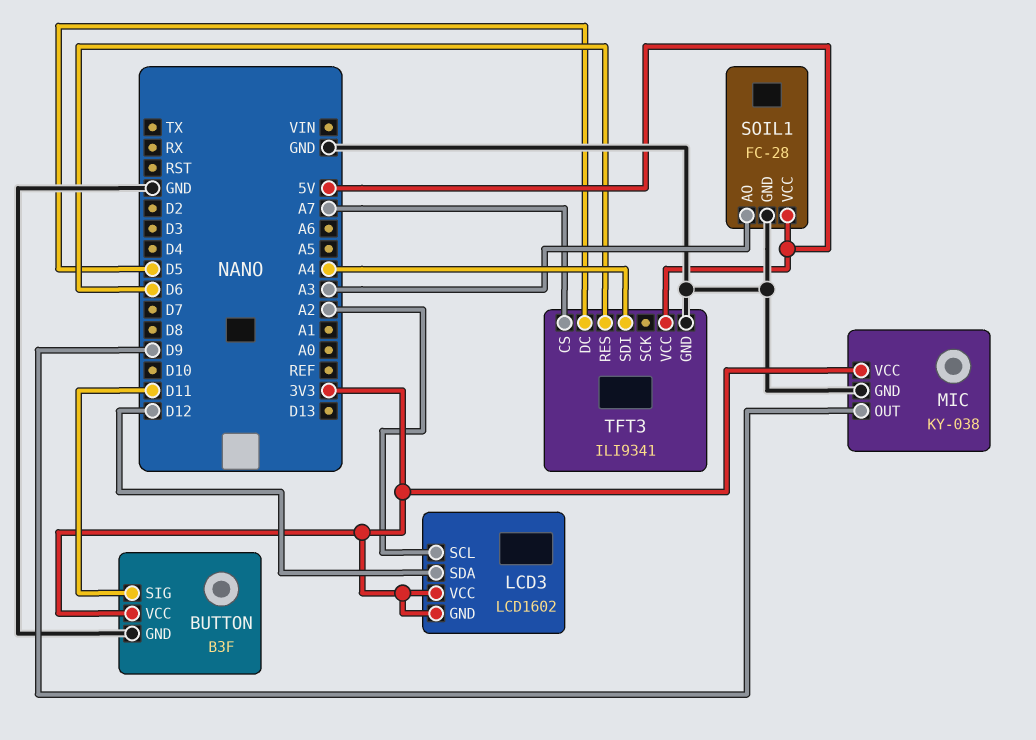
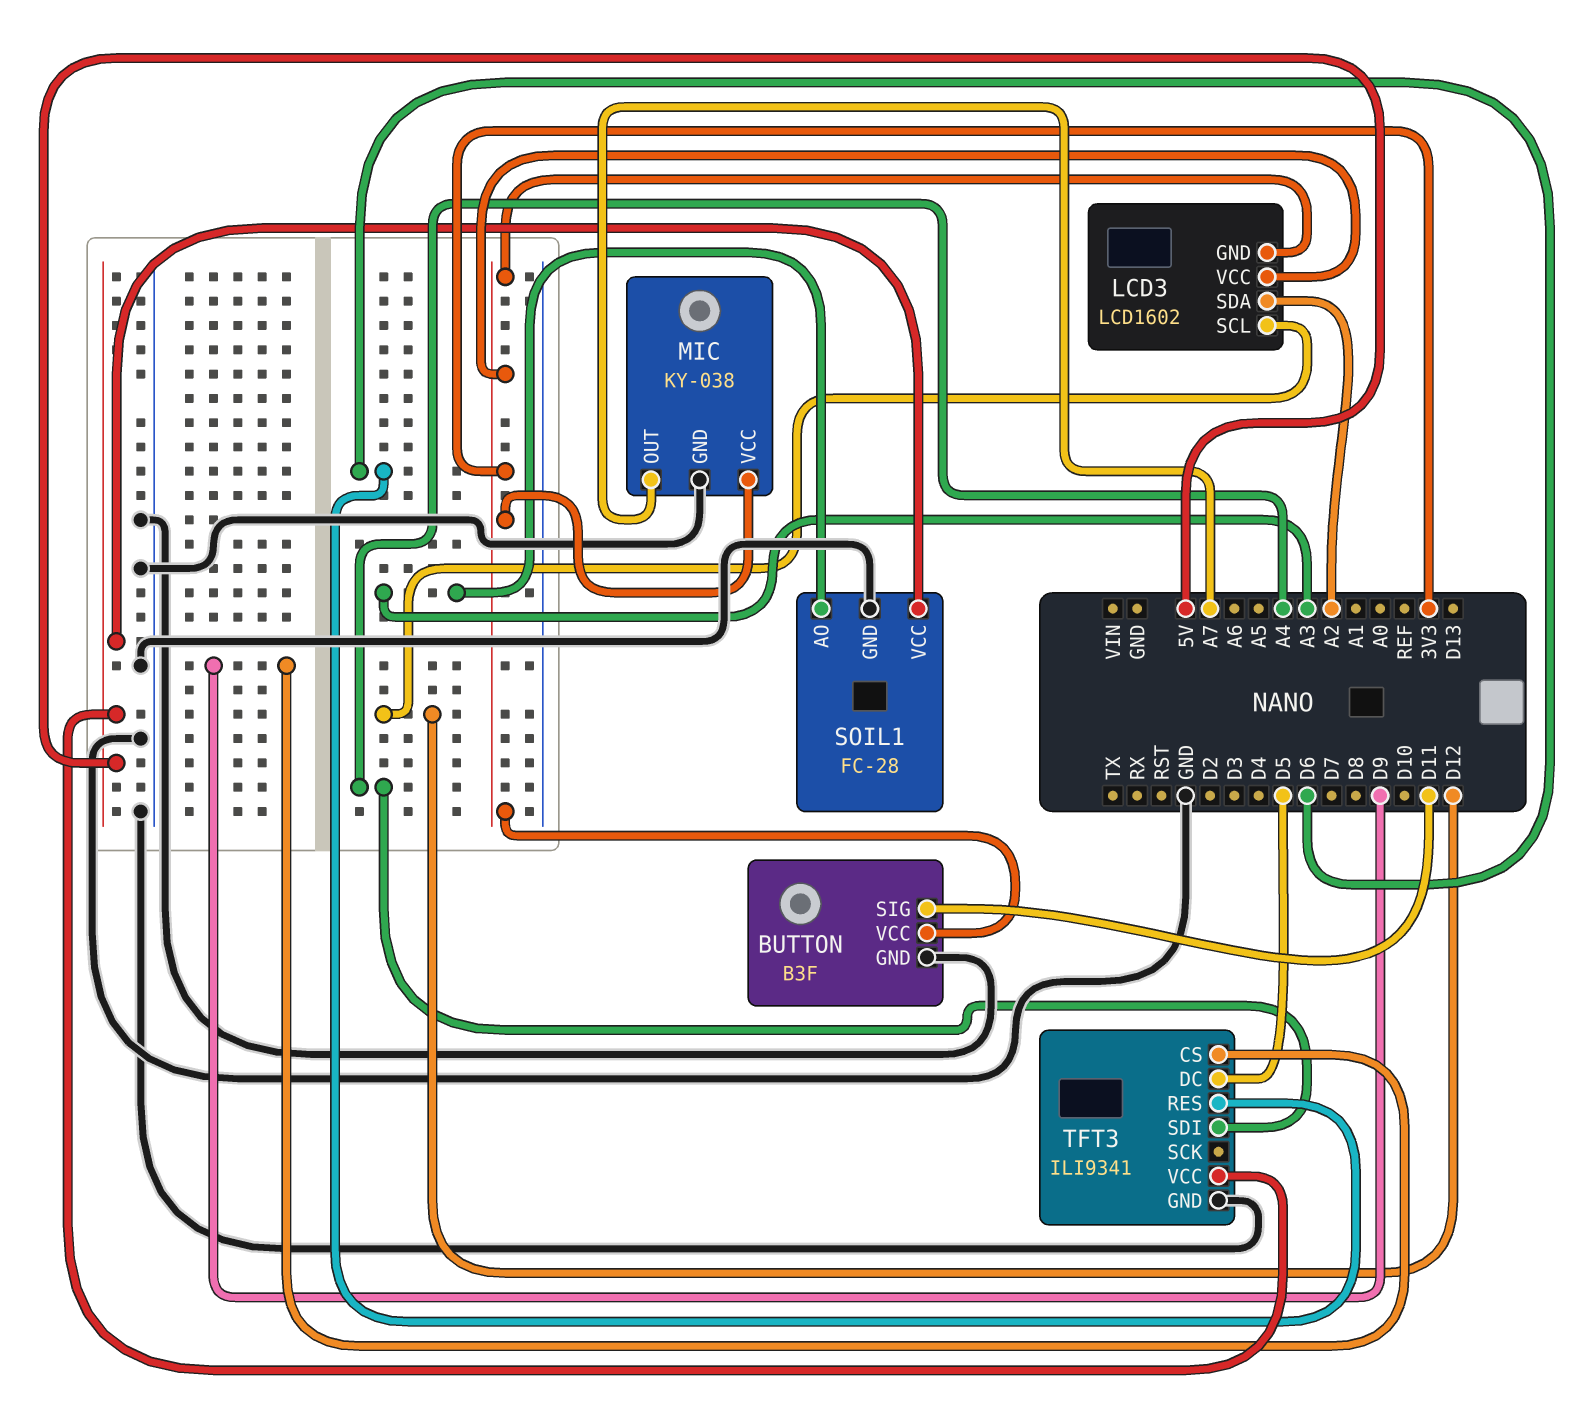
LCD3 pin SCL: A2 -> D12
LCD3 pin SDA: D12 -> A2
MIC pin OUT: D9 -> A7
TFT3 pin CS: A7 -> D9

